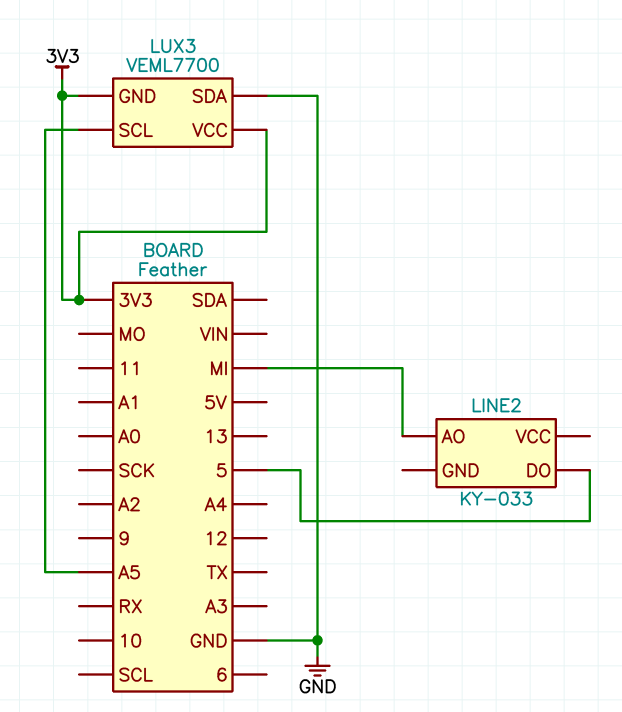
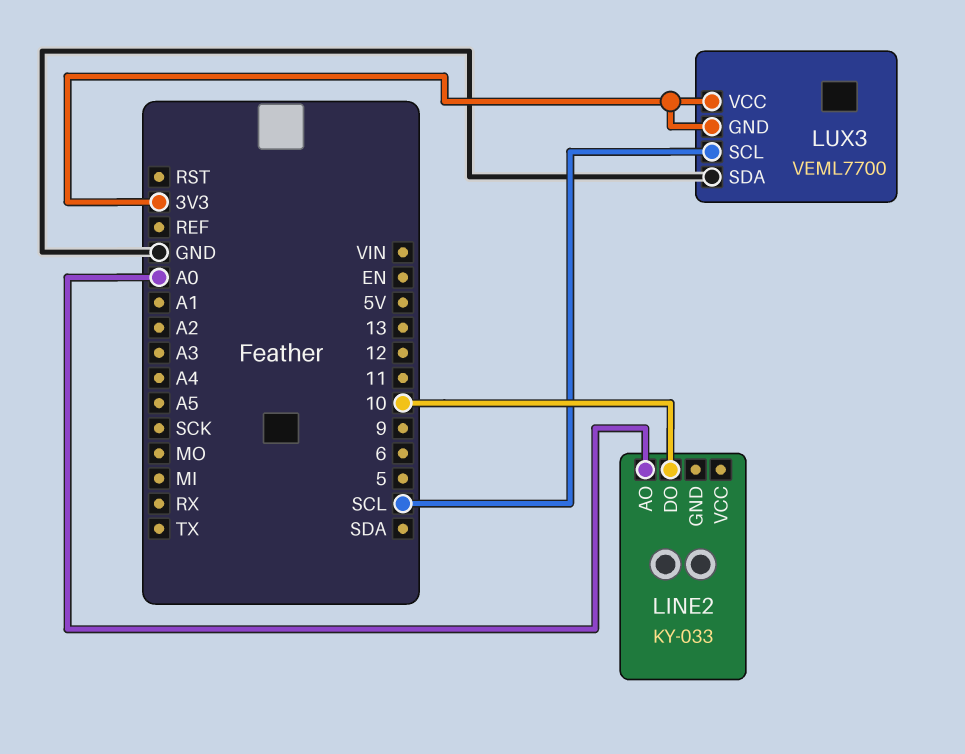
LINE2 pin AO: MI -> A0
LINE2 pin DO: 5 -> 10
LUX3 pin SCL: A5 -> SCL

